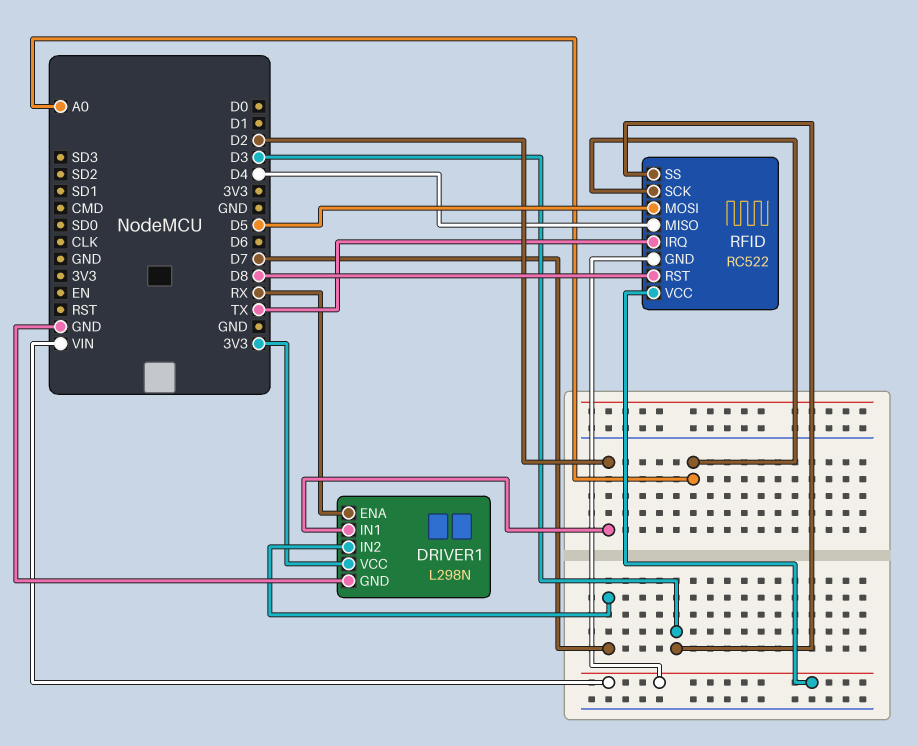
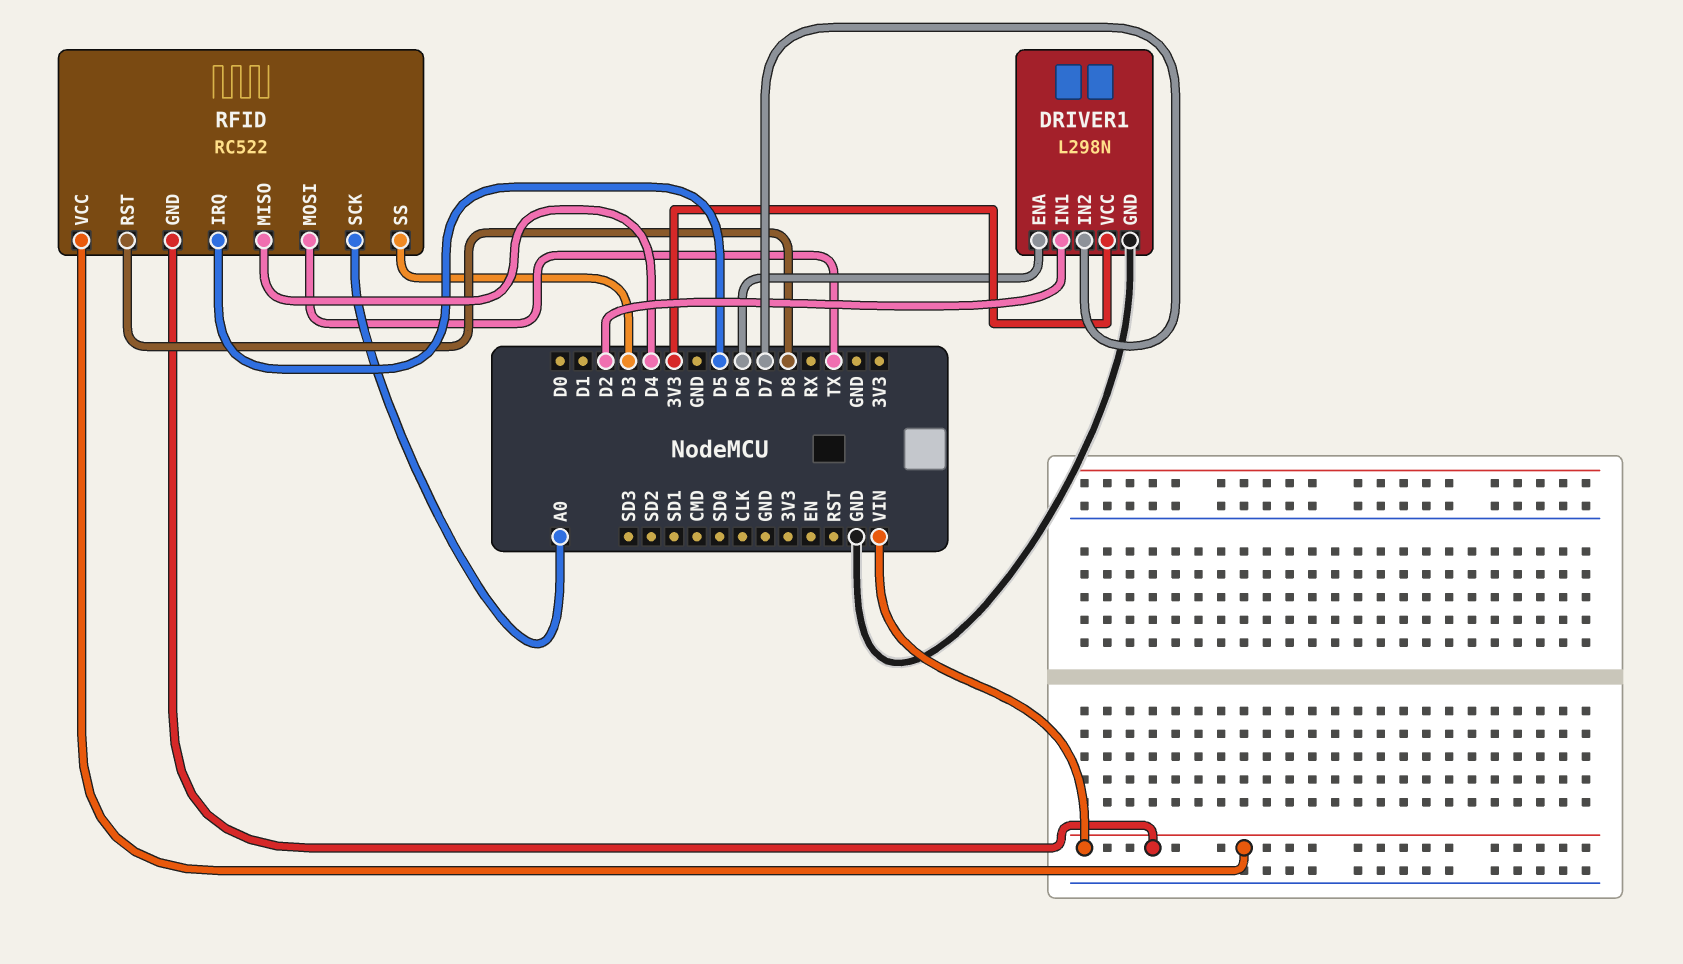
DRIVER1 pin ENA: RX -> D6
RFID pin IRQ: TX -> D5
RFID pin MOSI: D5 -> TX

